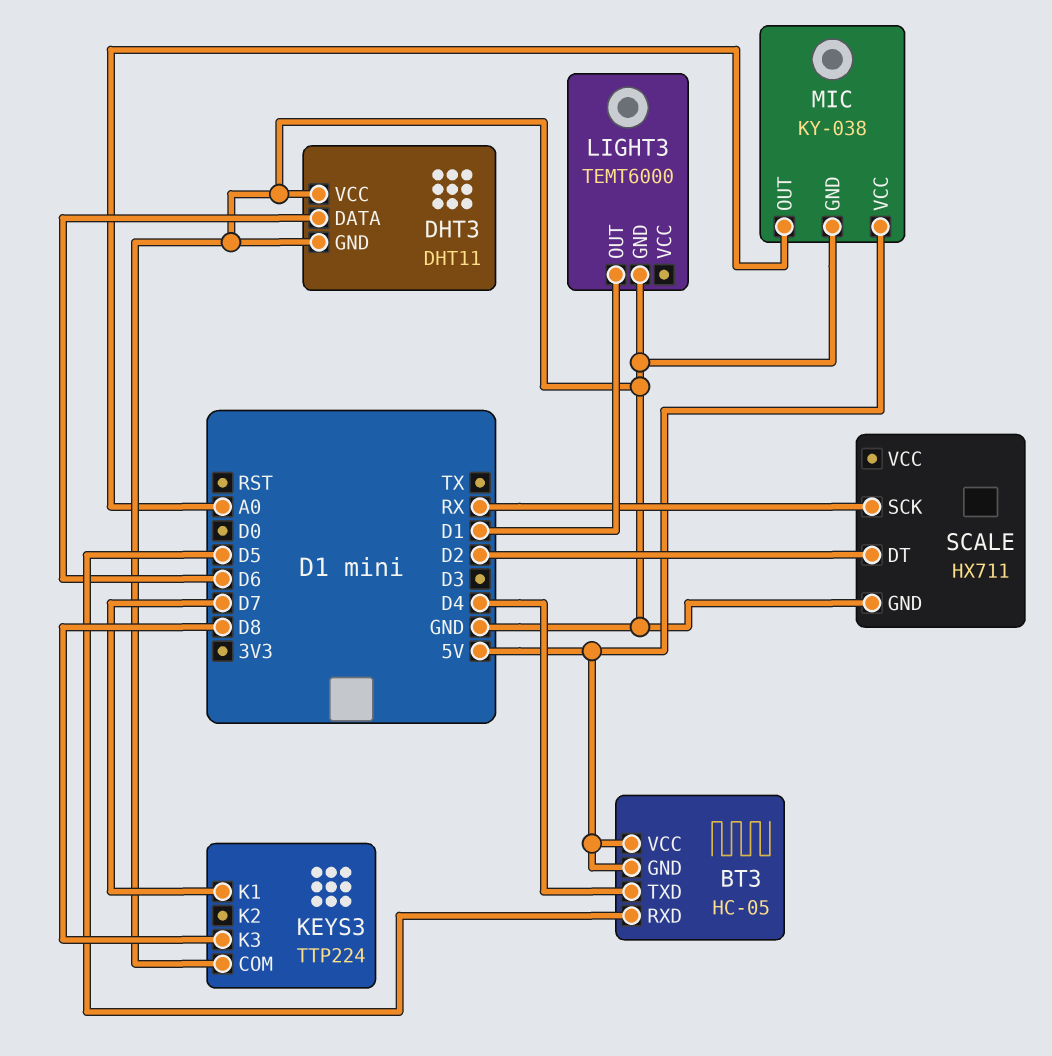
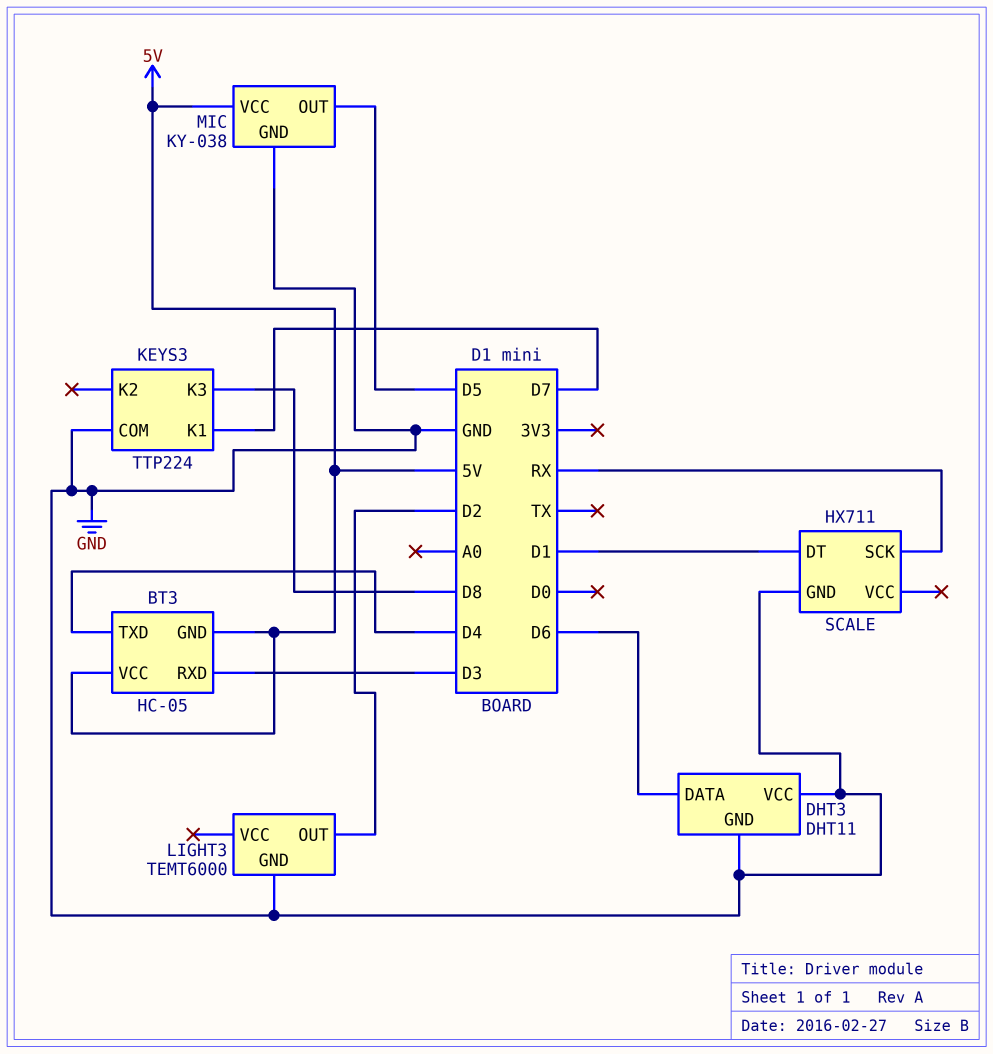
BT3 pin RXD: D5 -> D3
LIGHT3 pin OUT: D1 -> D2
MIC pin OUT: A0 -> D5
SCALE pin DT: D2 -> D1

